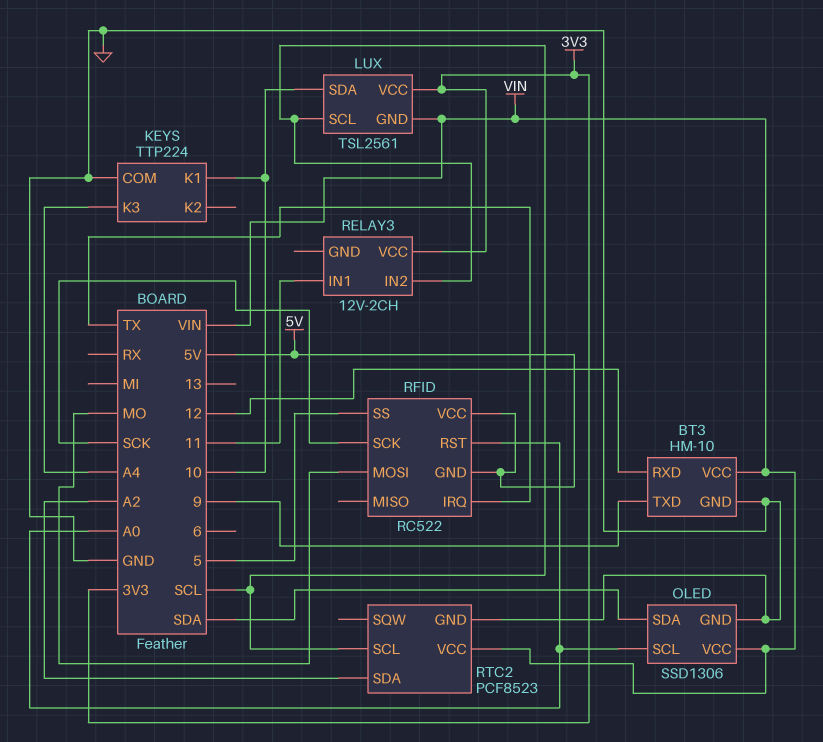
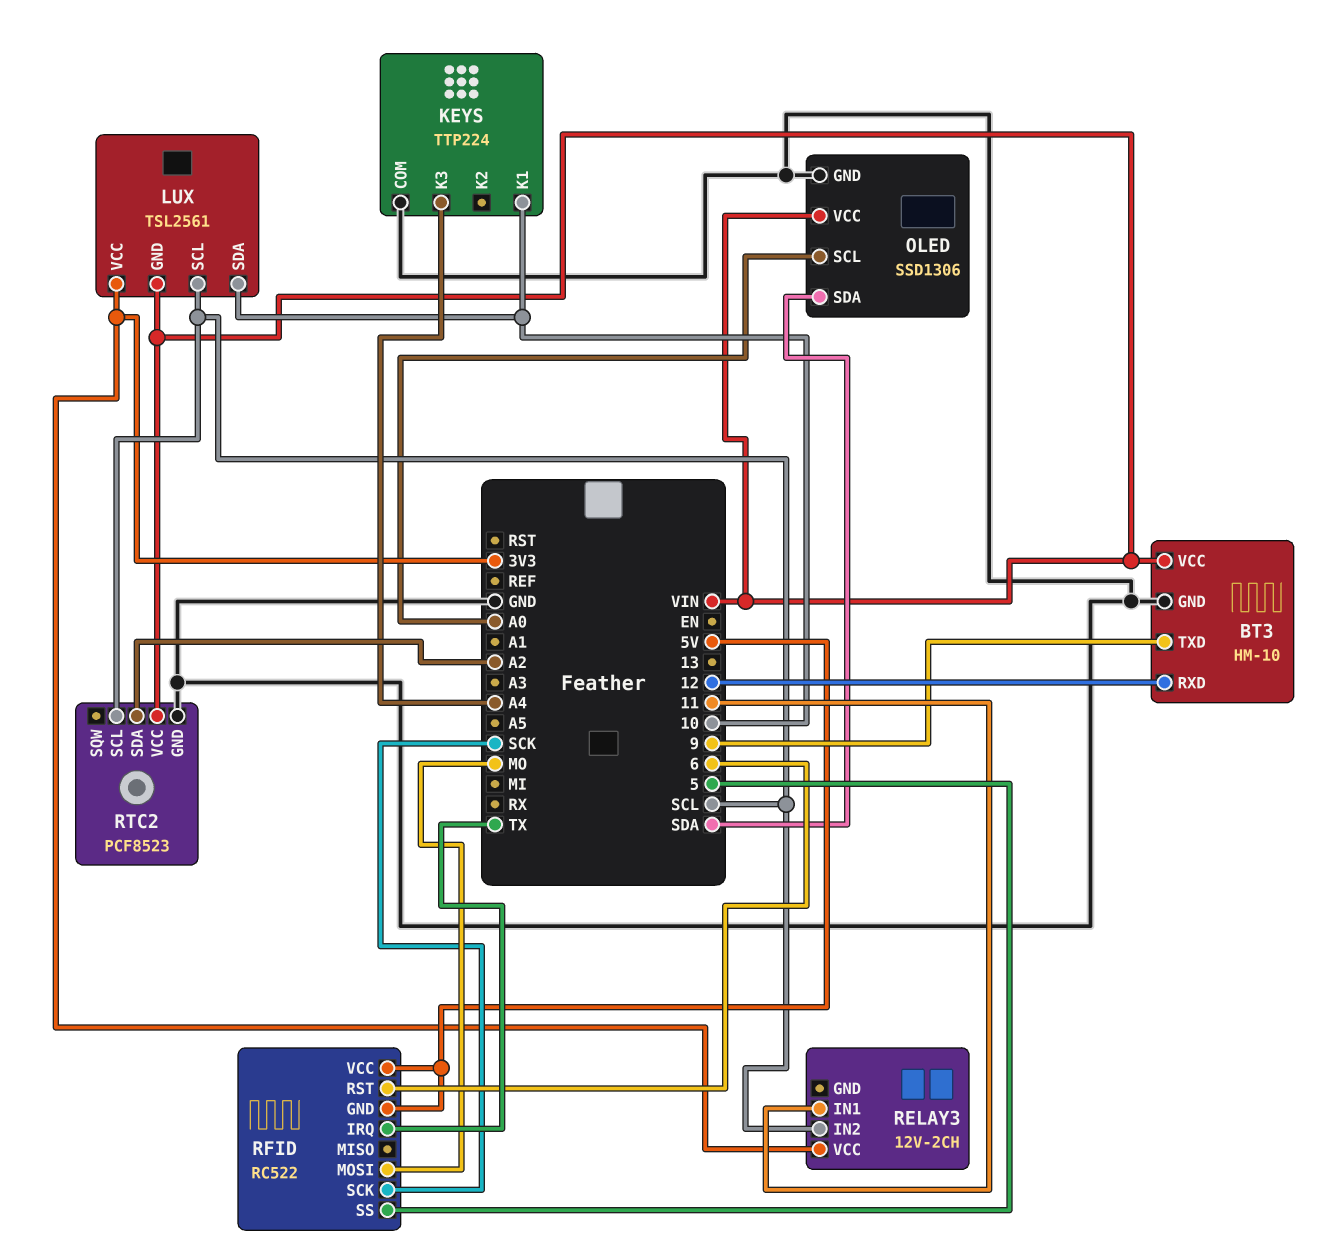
RFID pin RST: A0 -> 6

